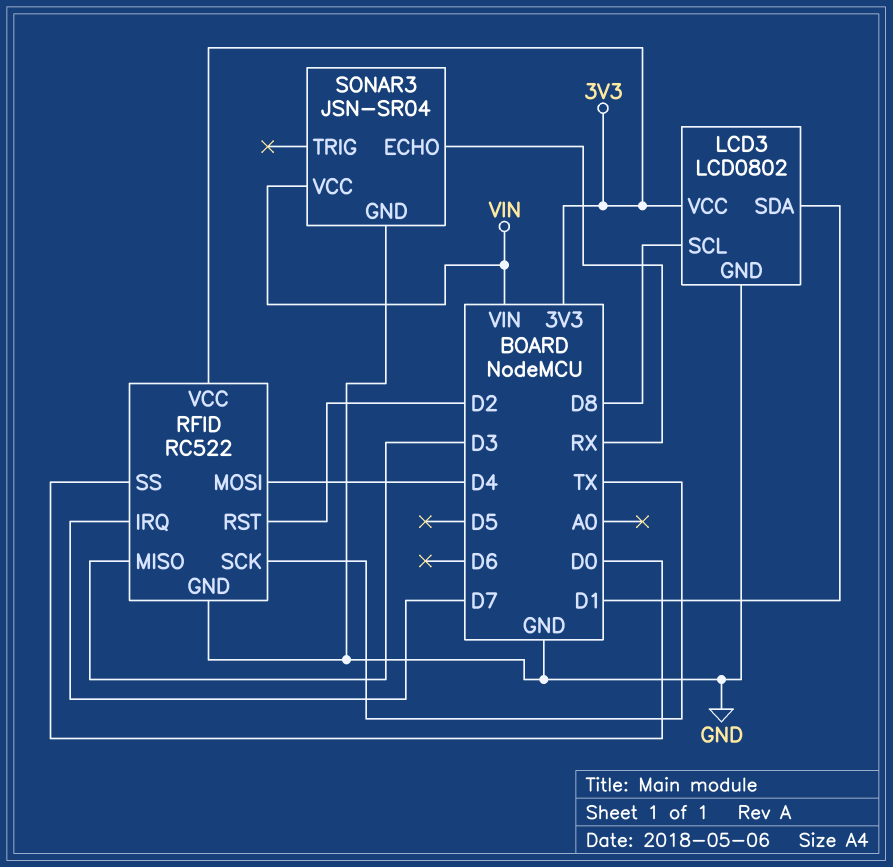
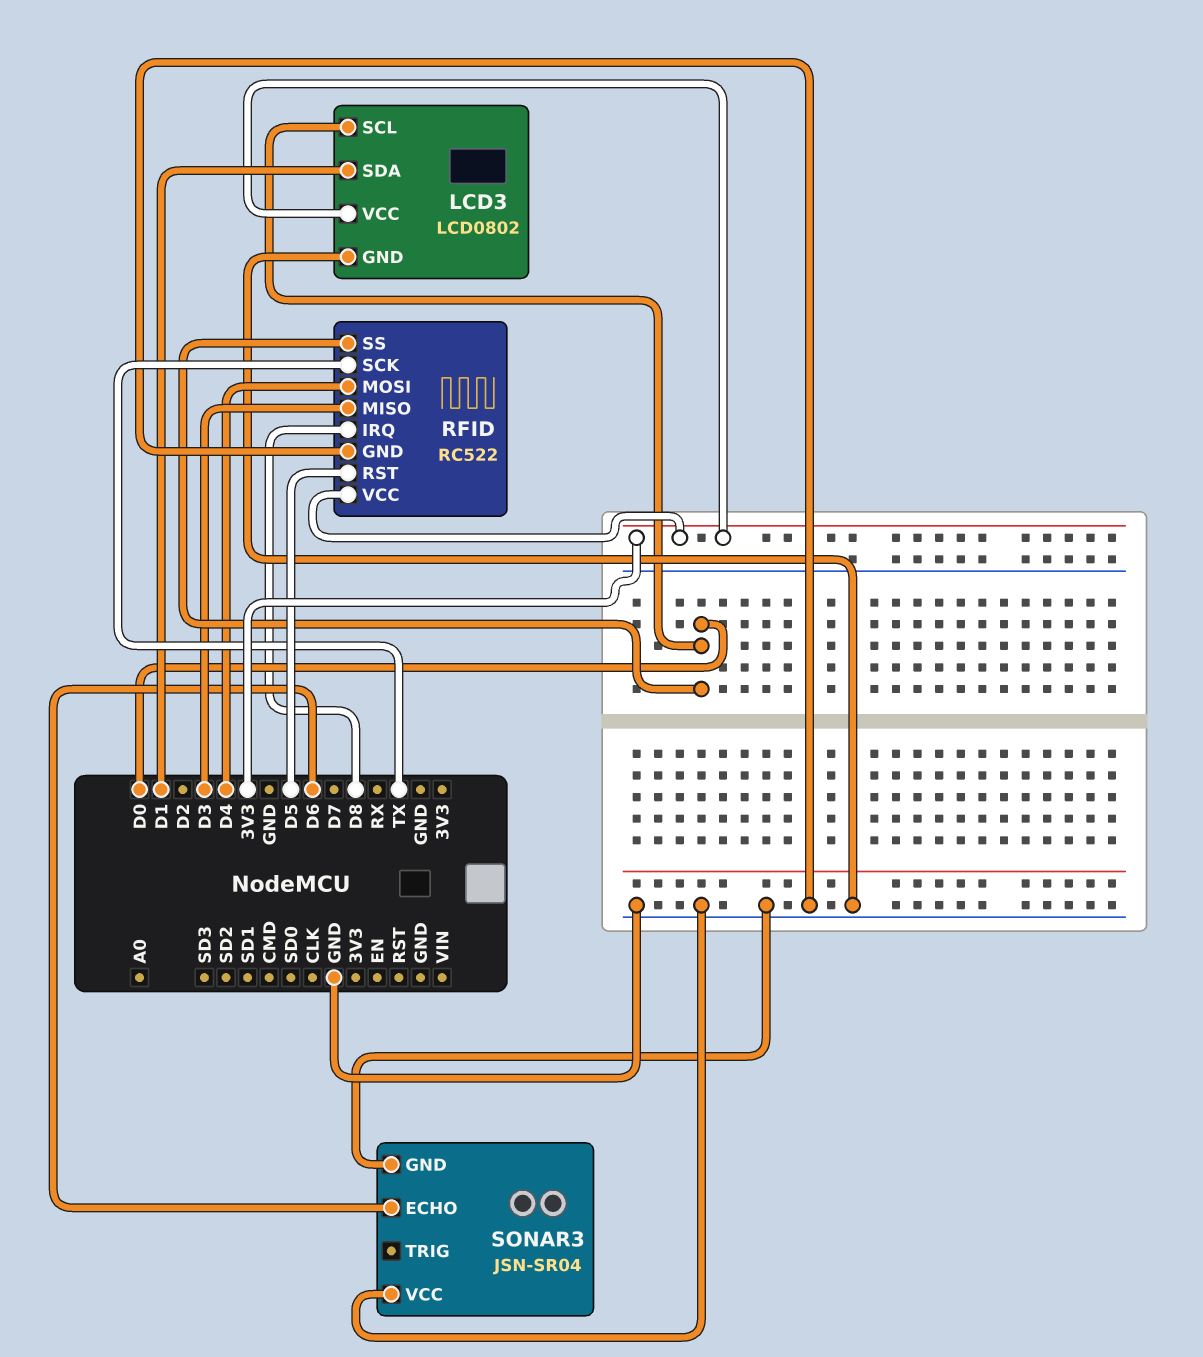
LCD3 pin SCL: D8 -> D0
RFID pin IRQ: D7 -> D8
RFID pin RST: D2 -> D5
SONAR3 pin ECHO: RX -> D6
SONAR3 pin VCC: VIN -> GND

